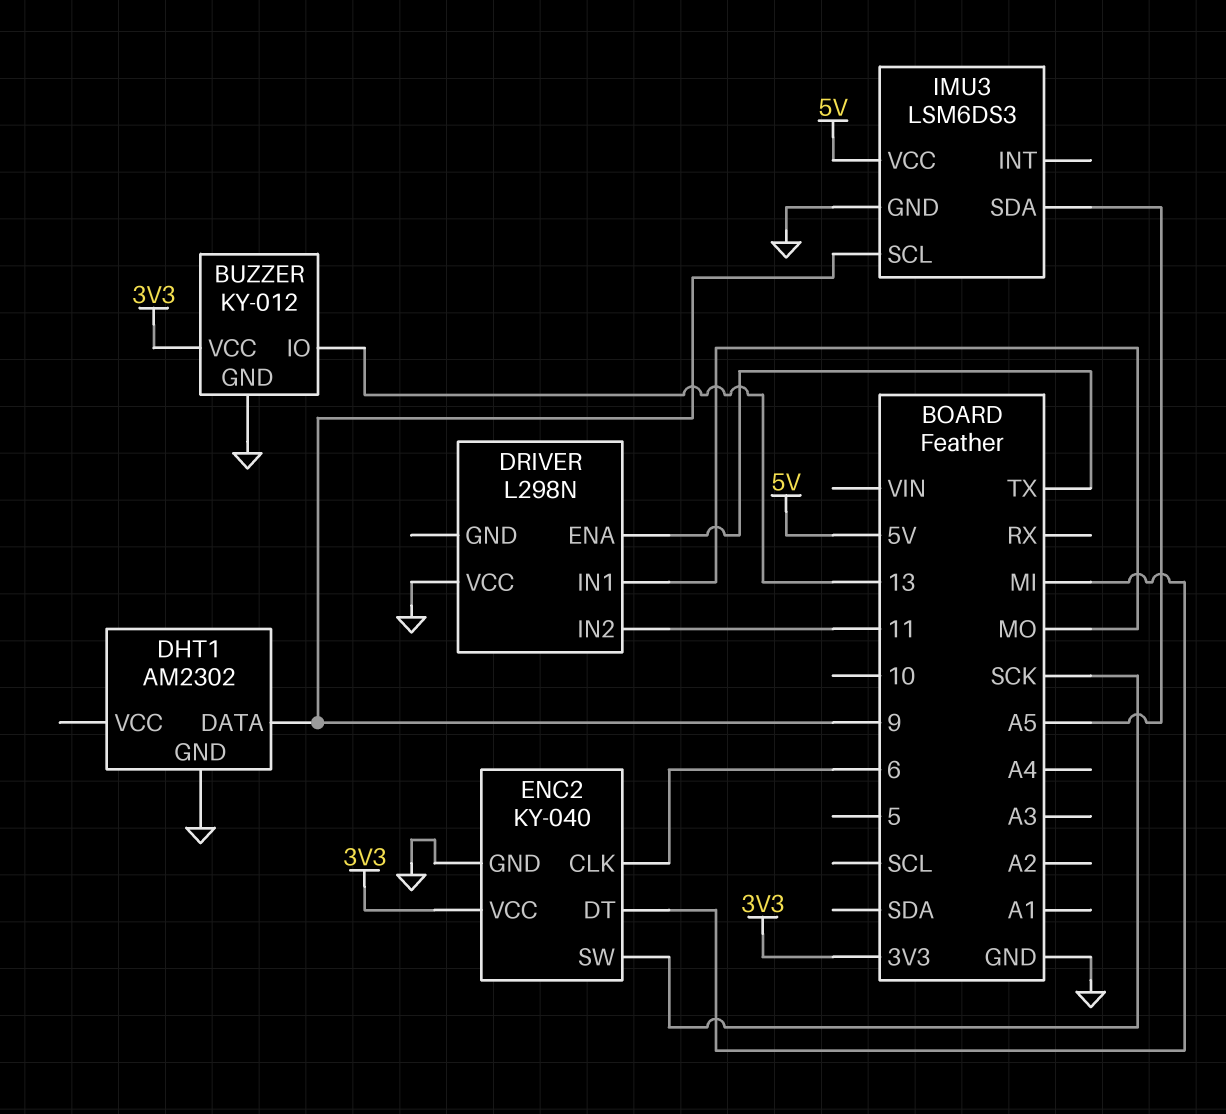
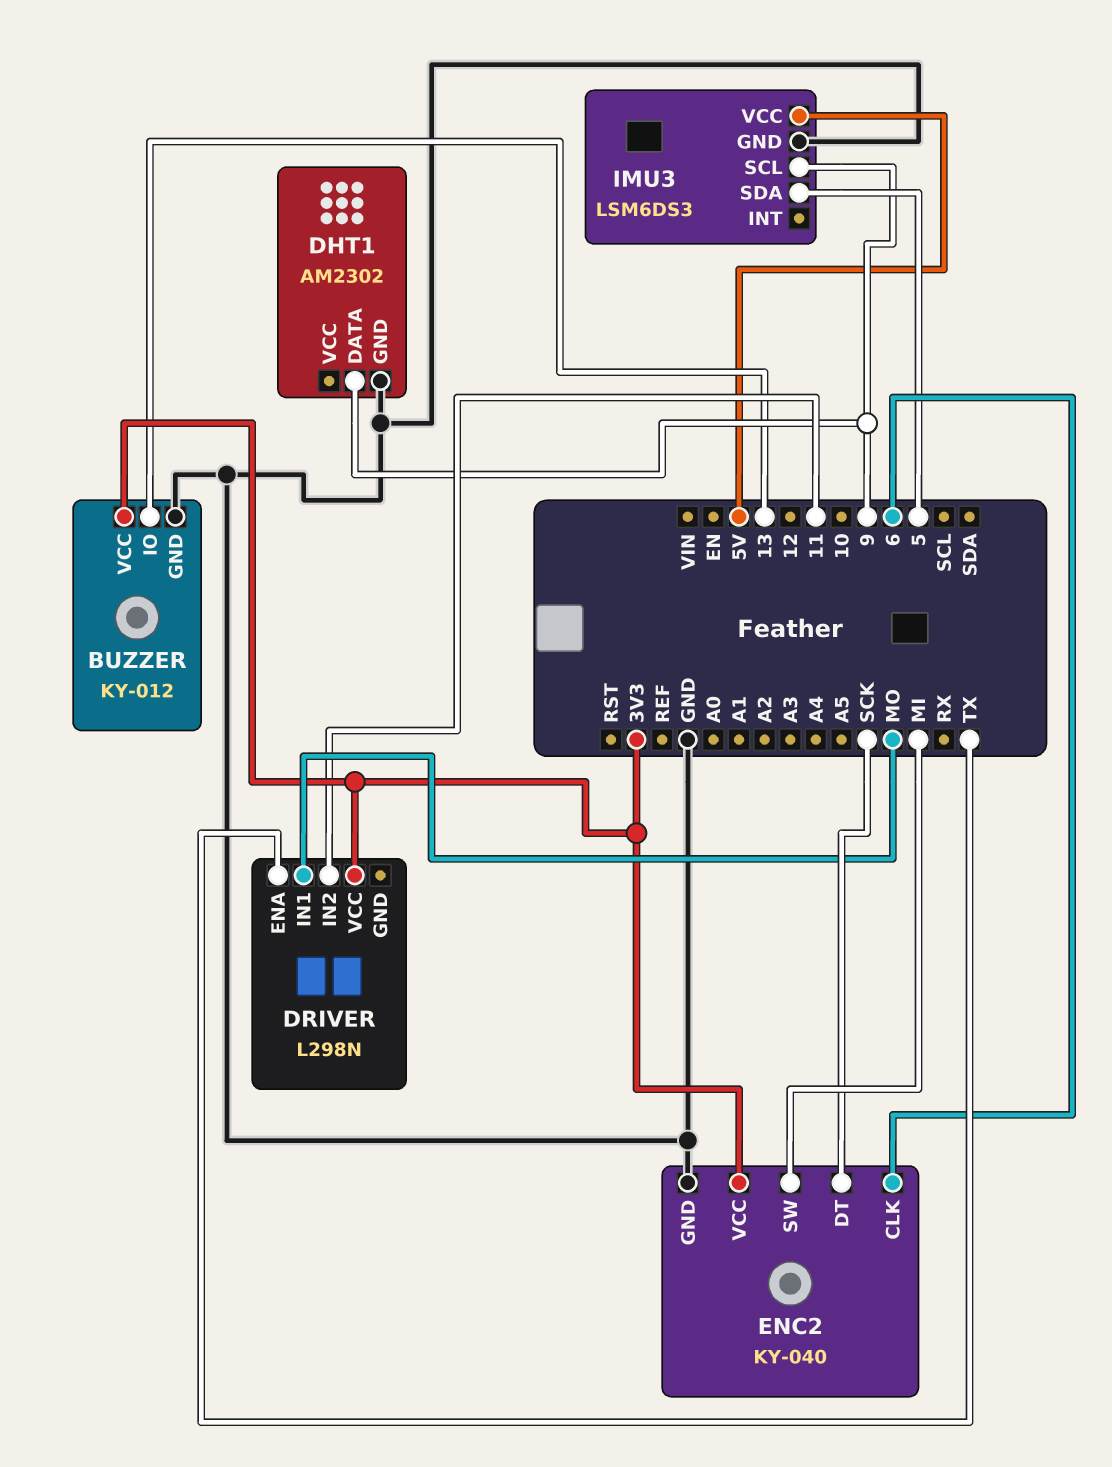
DRIVER pin VCC: GND -> 3V3
ENC2 pin DT: MI -> SCK
ENC2 pin SW: SCK -> MI
IMU3 pin SDA: A5 -> 5

